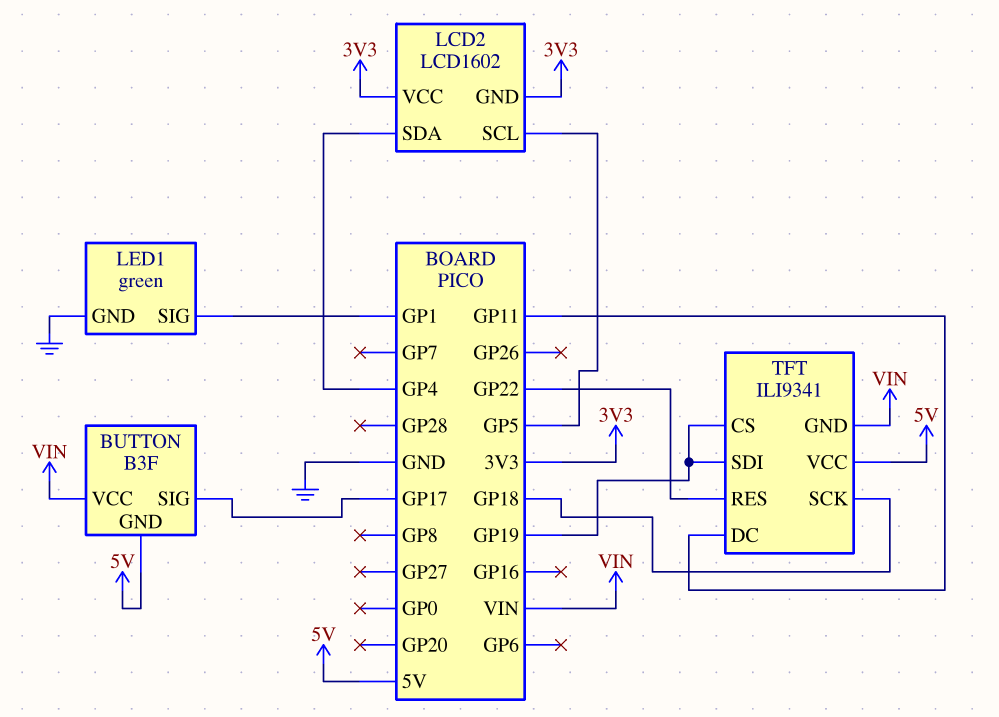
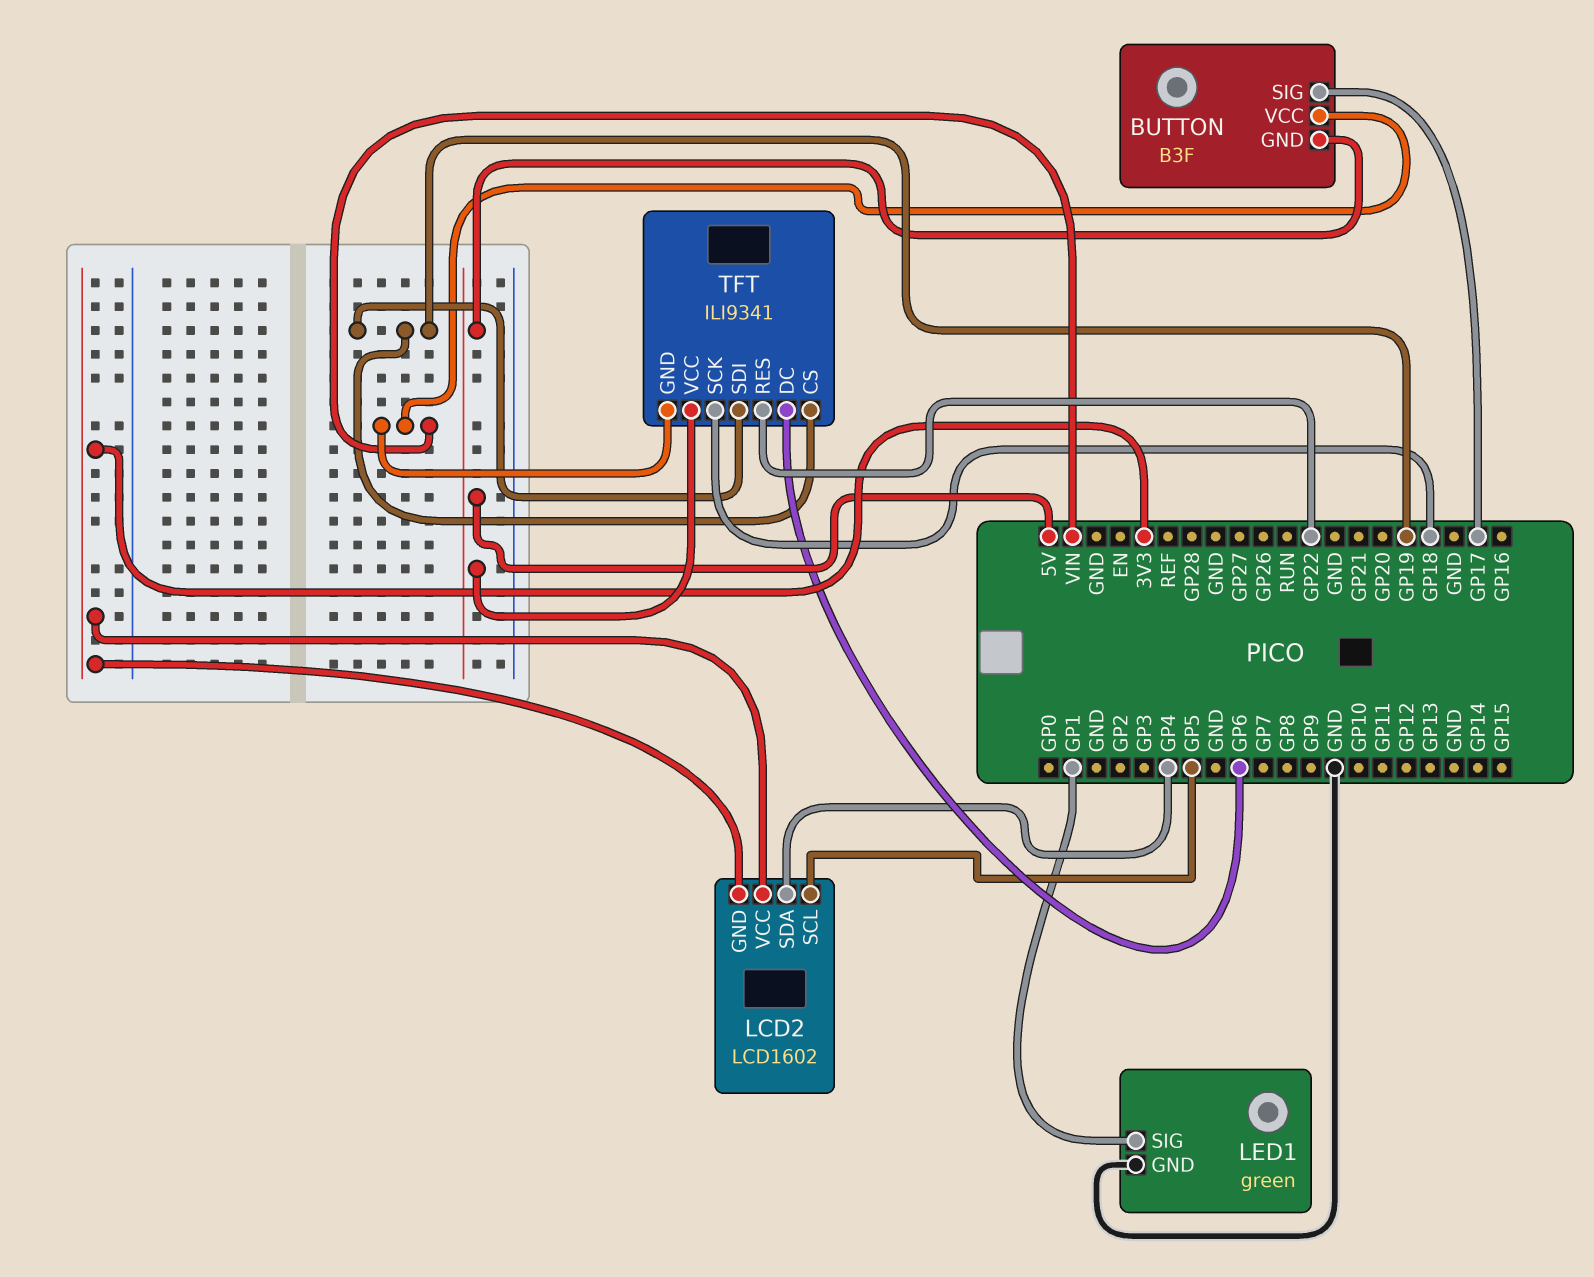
TFT pin DC: GP11 -> GP6

